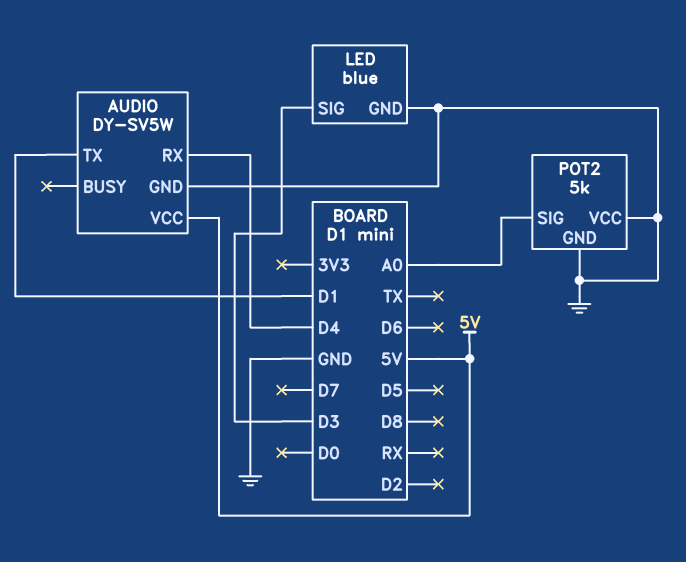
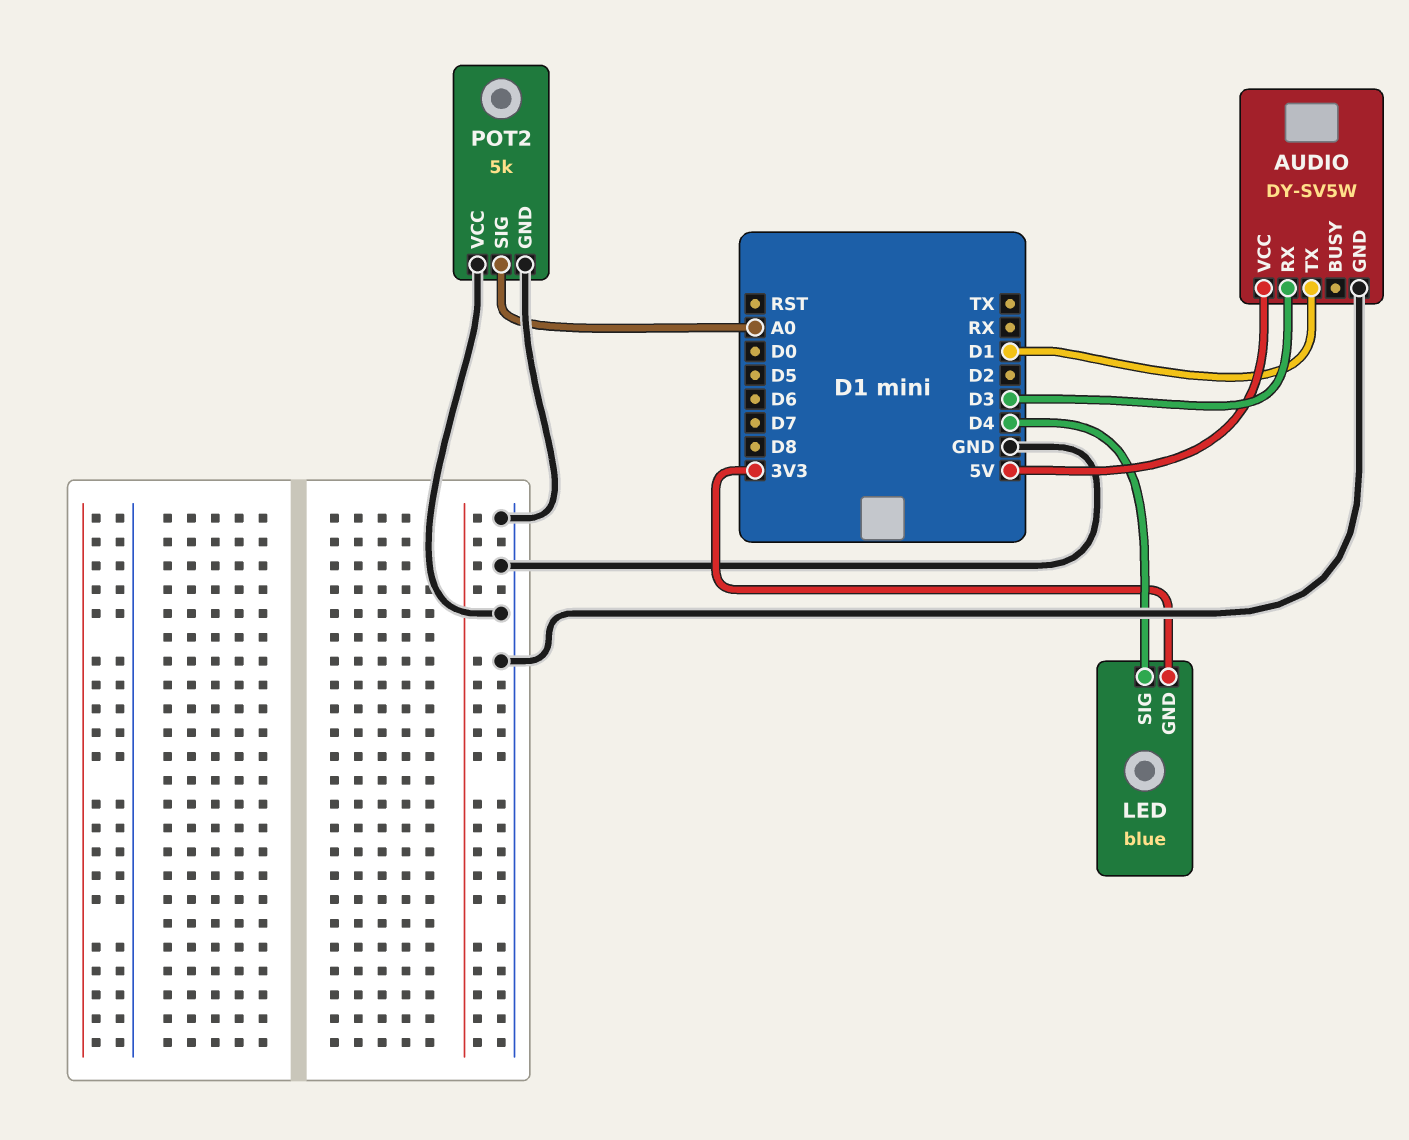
AUDIO pin RX: D4 -> D3
LED pin GND: GND -> 3V3
LED pin SIG: D3 -> D4

